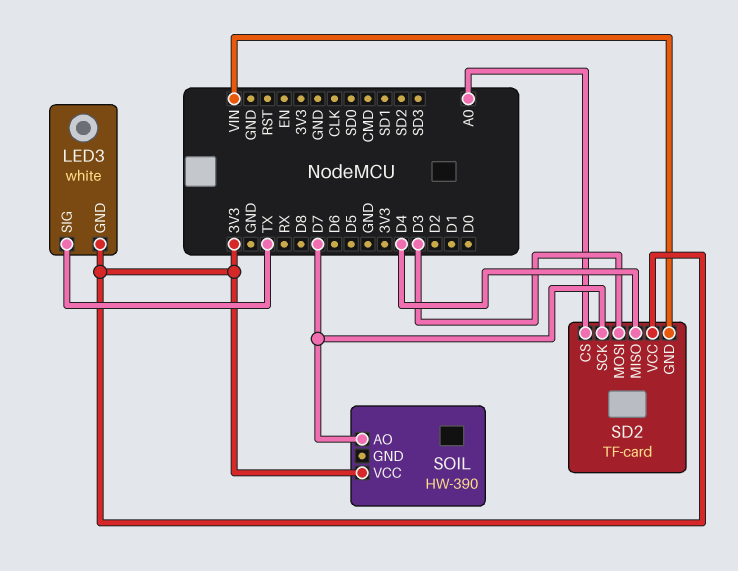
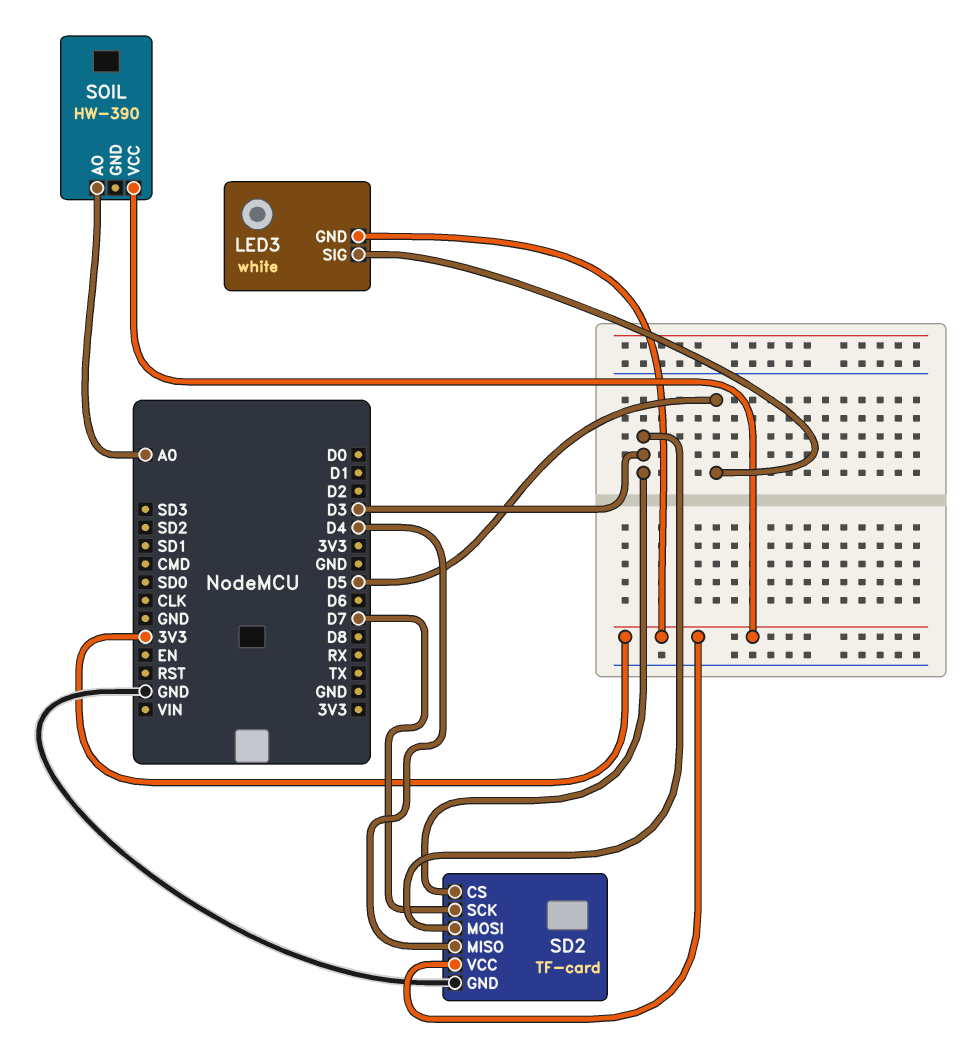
LED3 pin SIG: TX -> D5
SD2 pin CS: A0 -> D3
SD2 pin GND: VIN -> GND
SOIL pin AO: D7 -> A0

